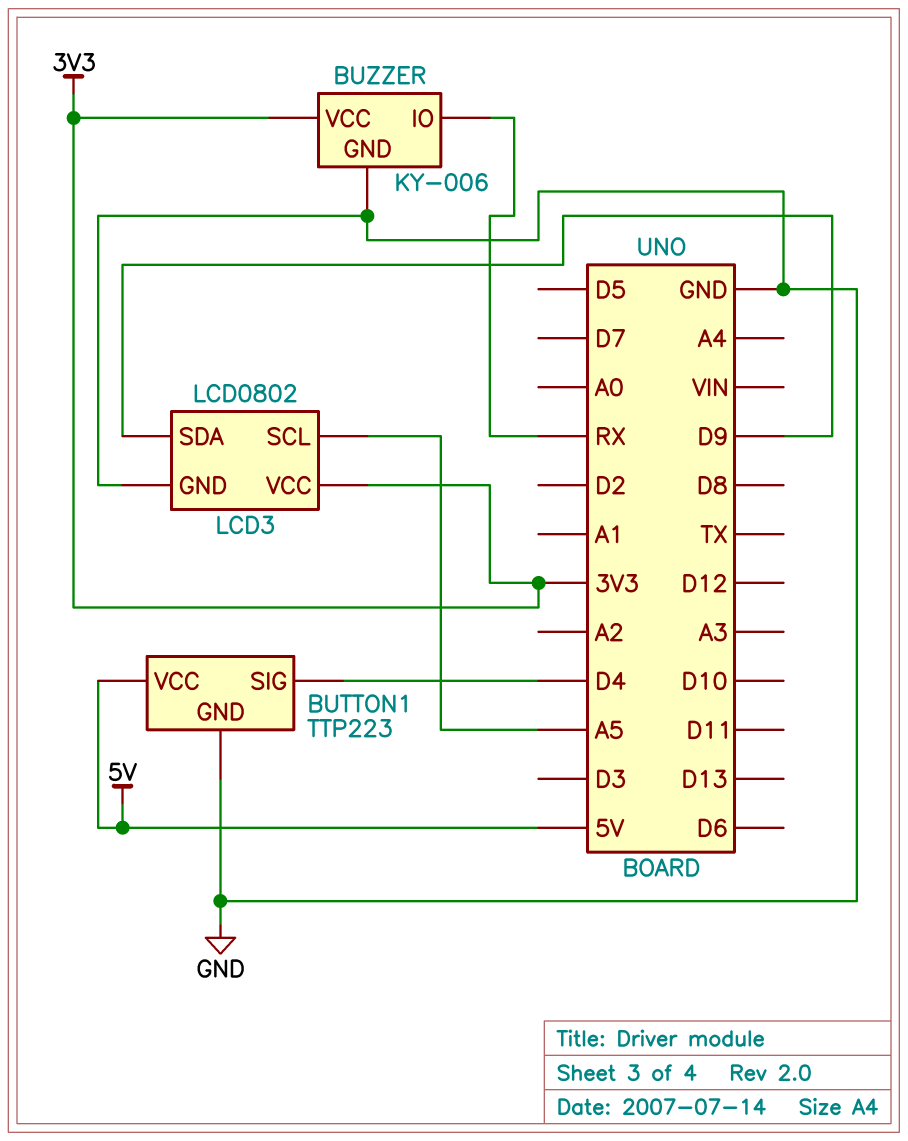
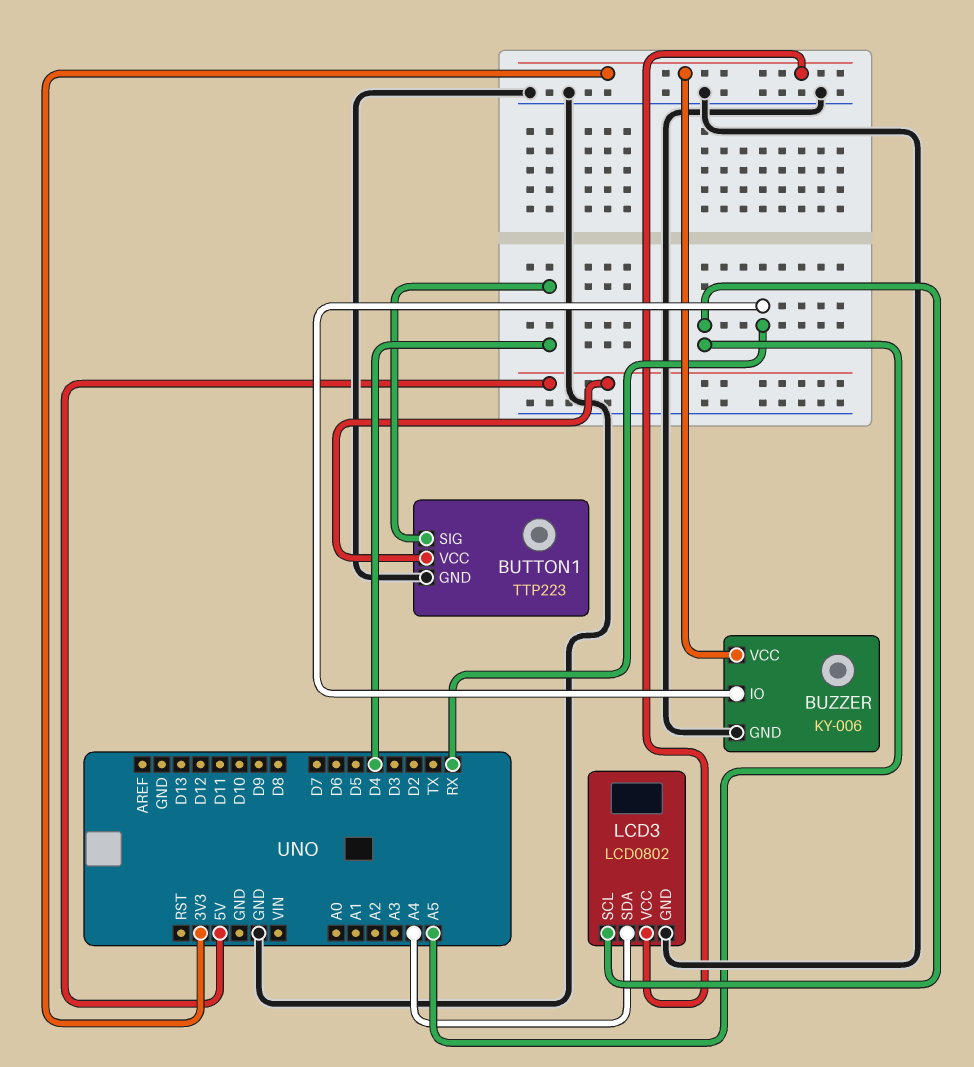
LCD3 pin SDA: D9 -> A4

